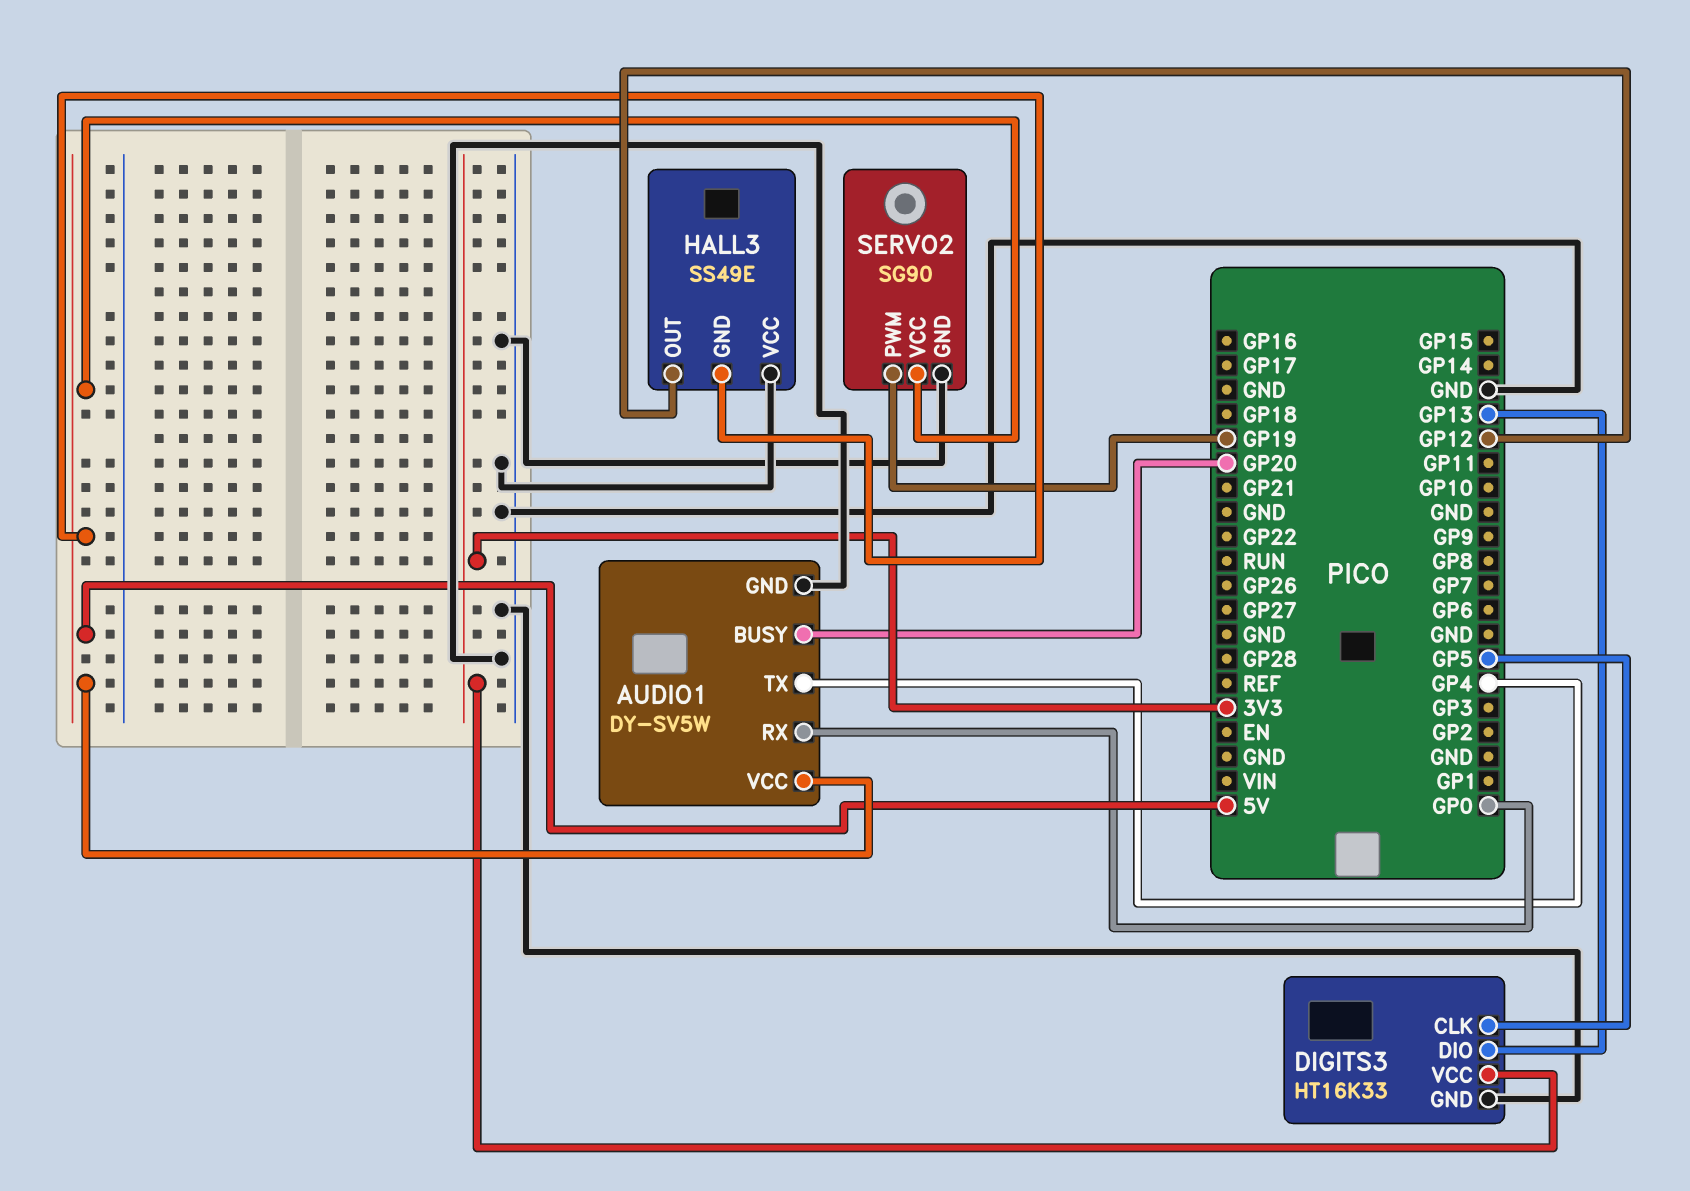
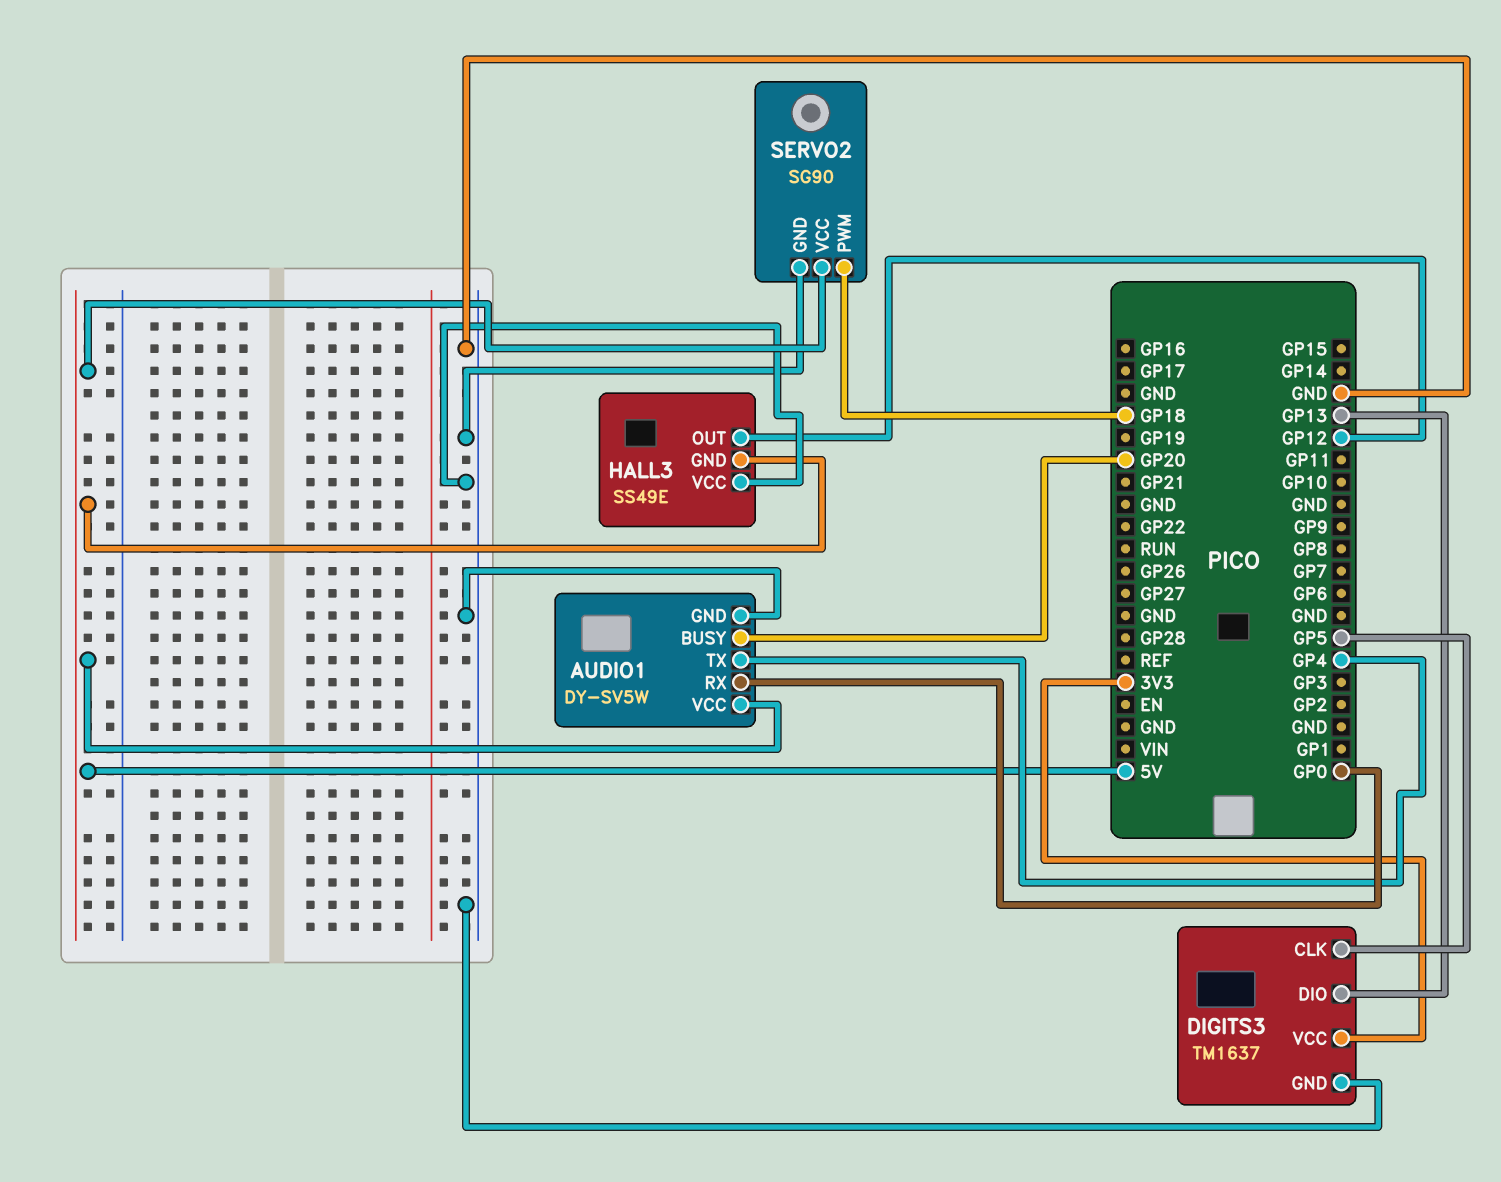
DIGITS3: HT16K33 -> TM1637
SERVO2 pin PWM: GP19 -> GP18

